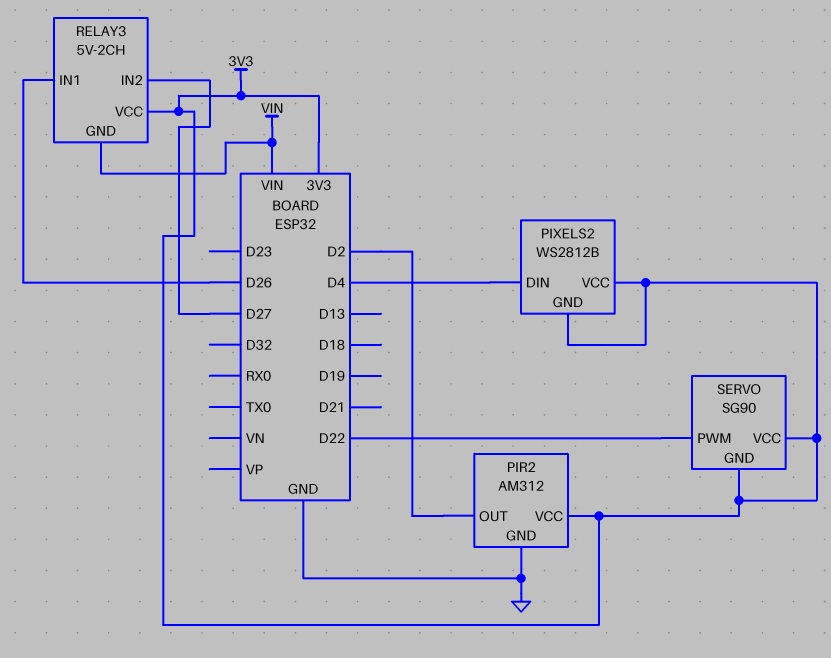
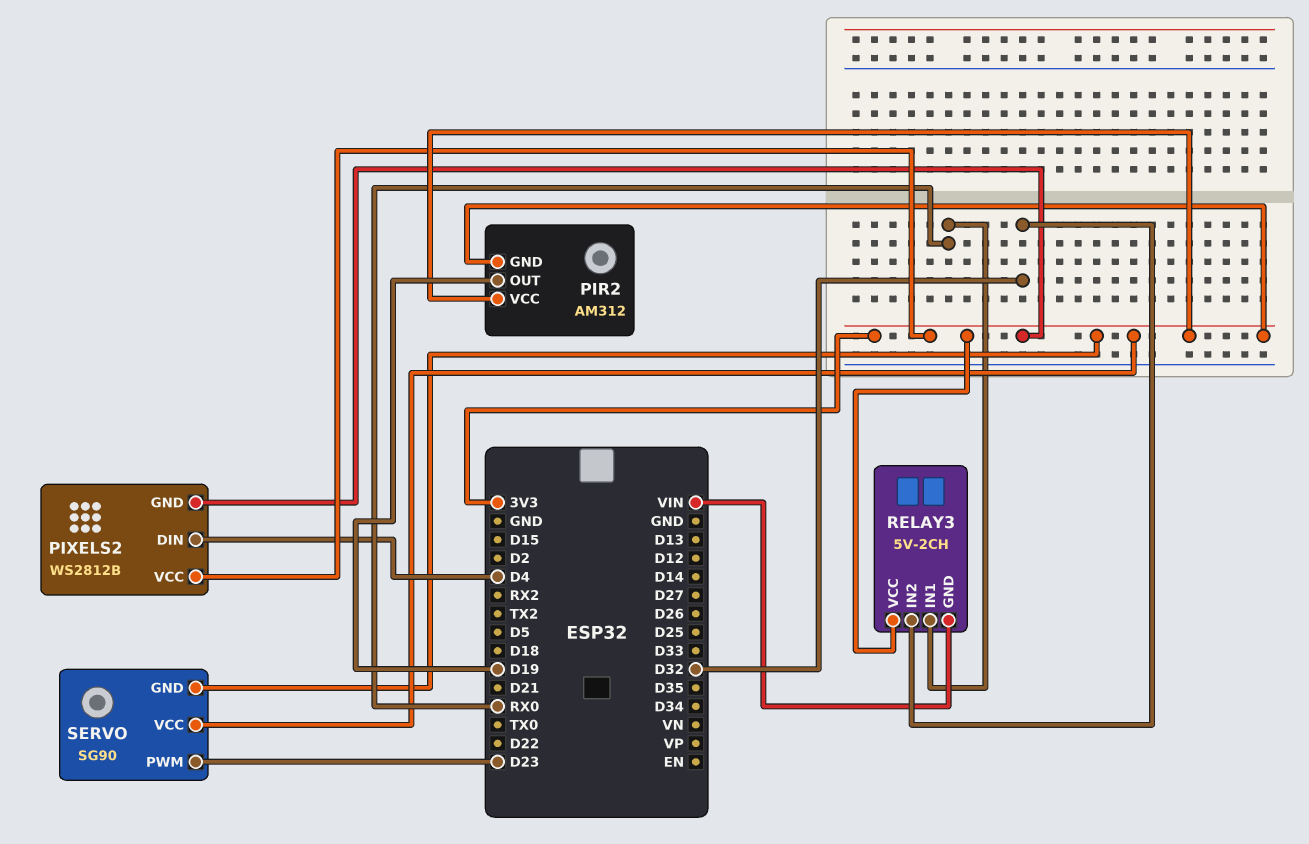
PIR2 pin GND: GND -> 3V3
PIR2 pin OUT: D2 -> D19
RELAY3 pin IN1: D26 -> RX0
RELAY3 pin IN2: D27 -> D32
SERVO pin PWM: D22 -> D23

